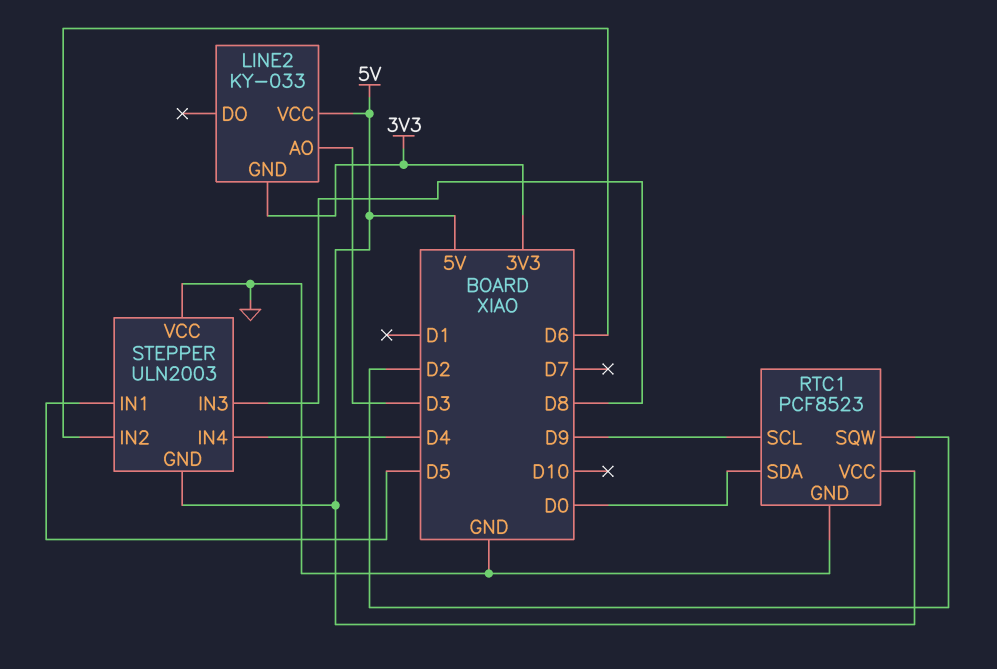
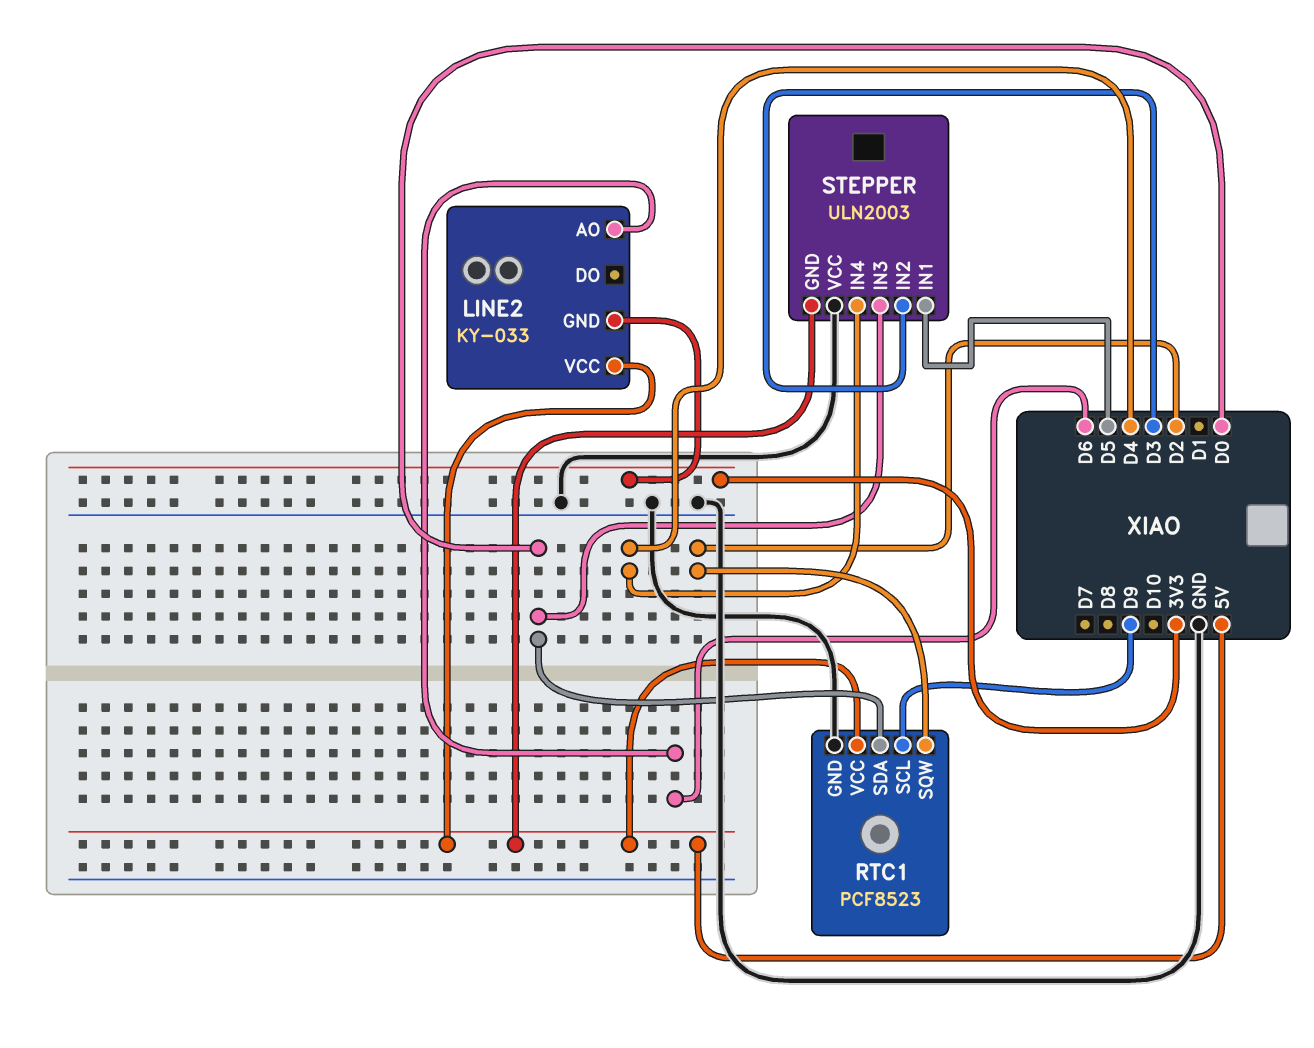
LINE2 pin AO: D3 -> D6
STEPPER pin IN2: D6 -> D3
STEPPER pin IN3: D8 -> D0

